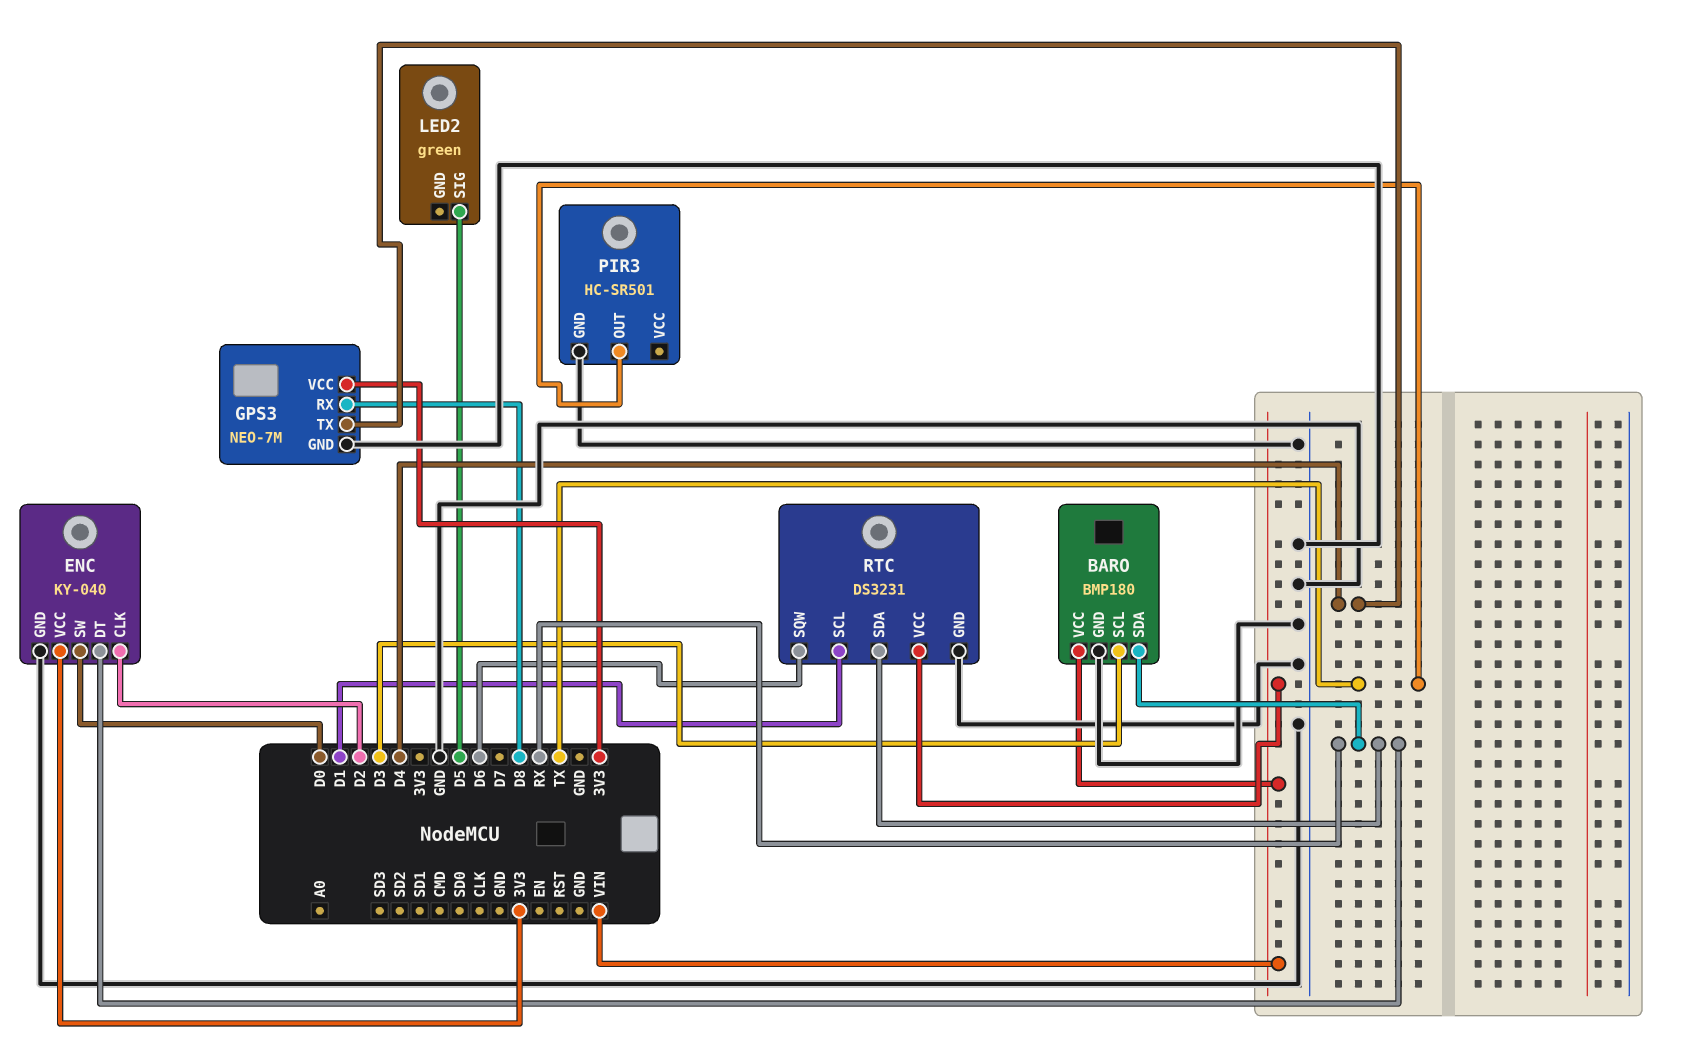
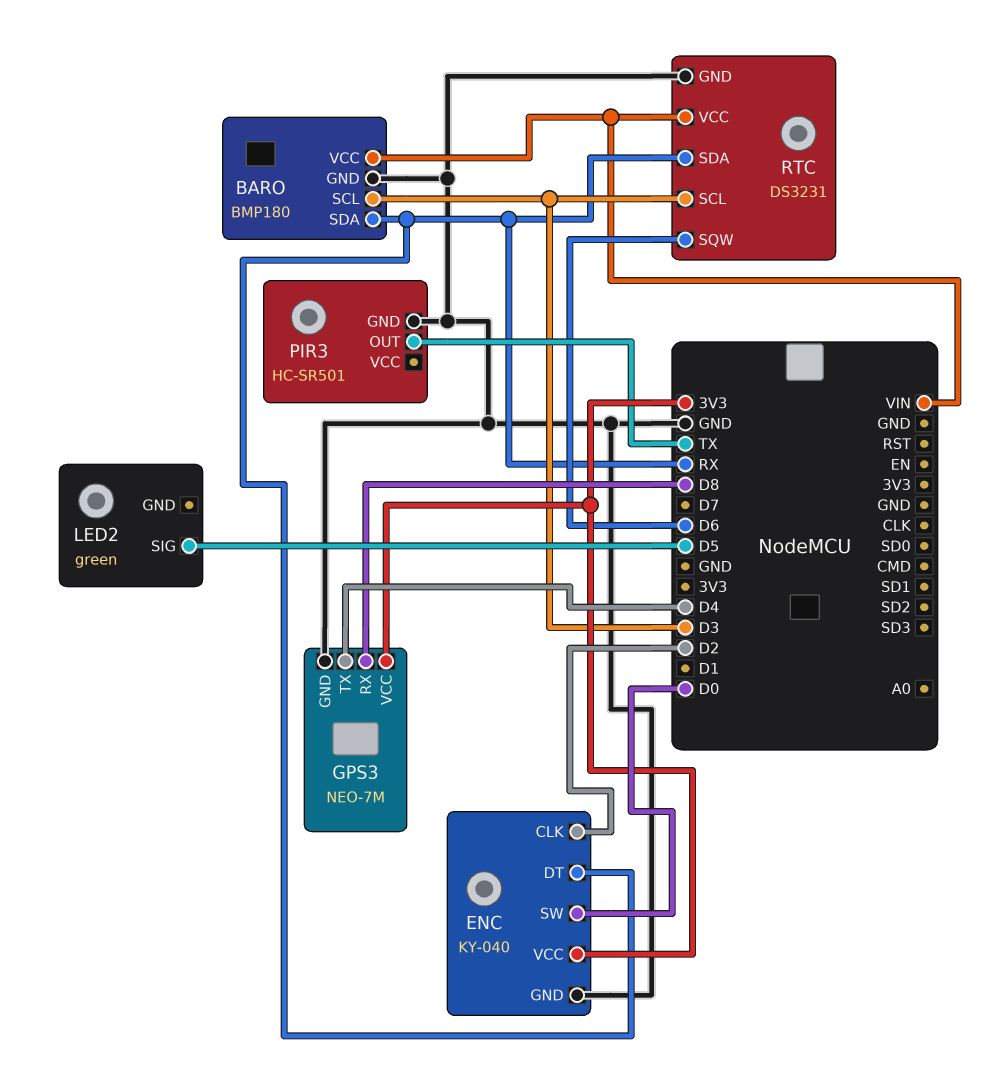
RTC pin SCL: D1 -> D3

